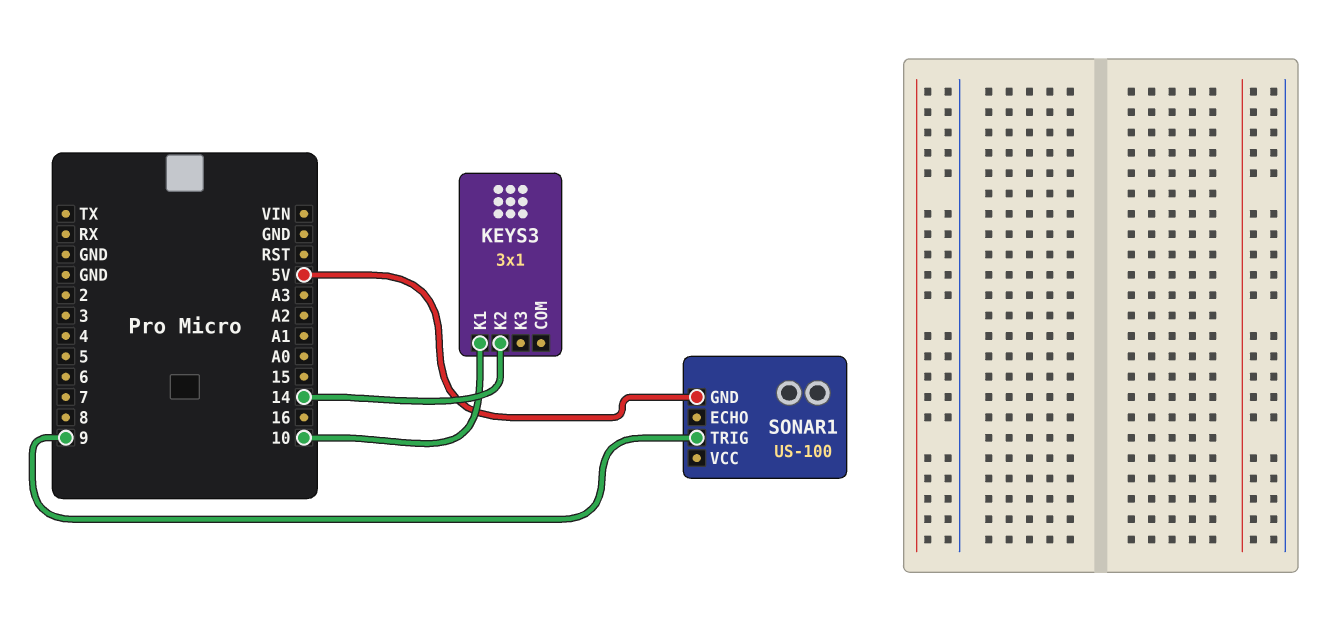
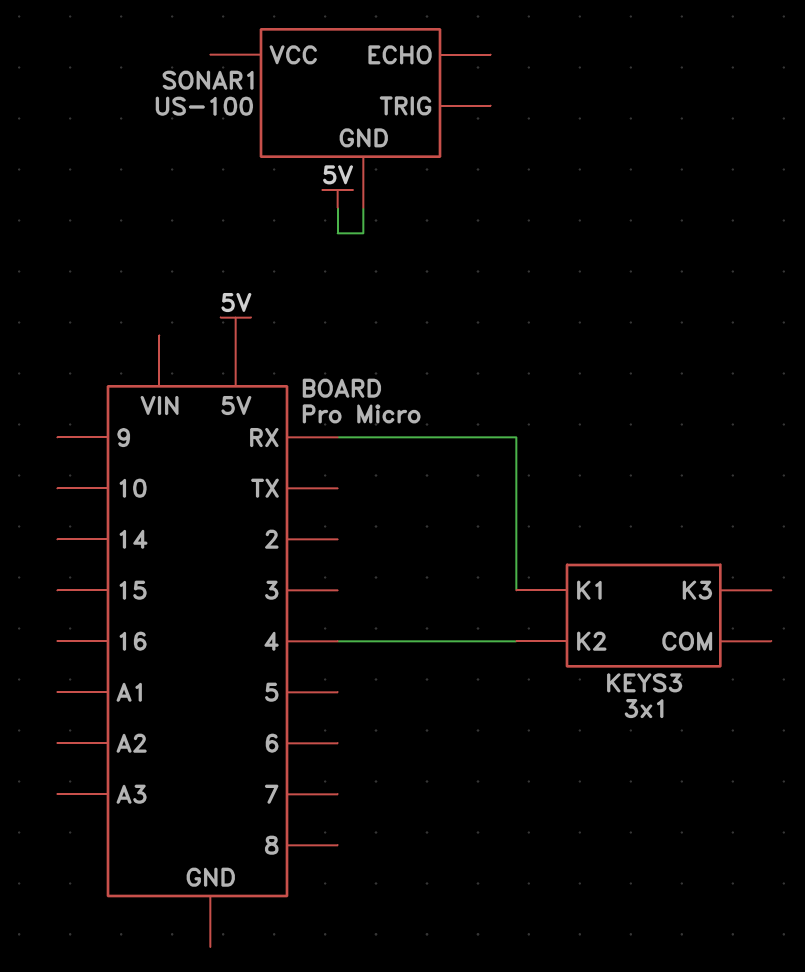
KEYS3 pin K1: 10 -> RX
KEYS3 pin K2: 14 -> 4
SONAR1 pin TRIG: 9 -> none

